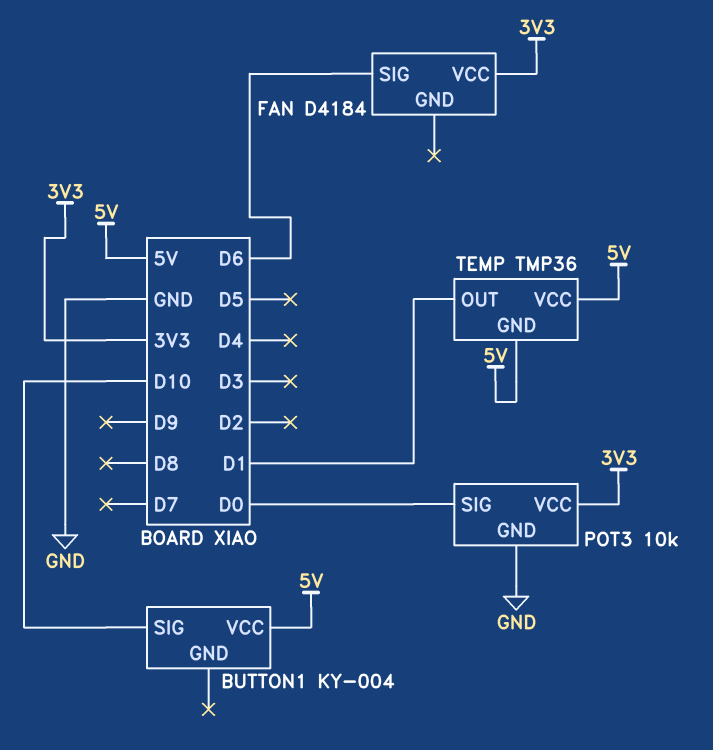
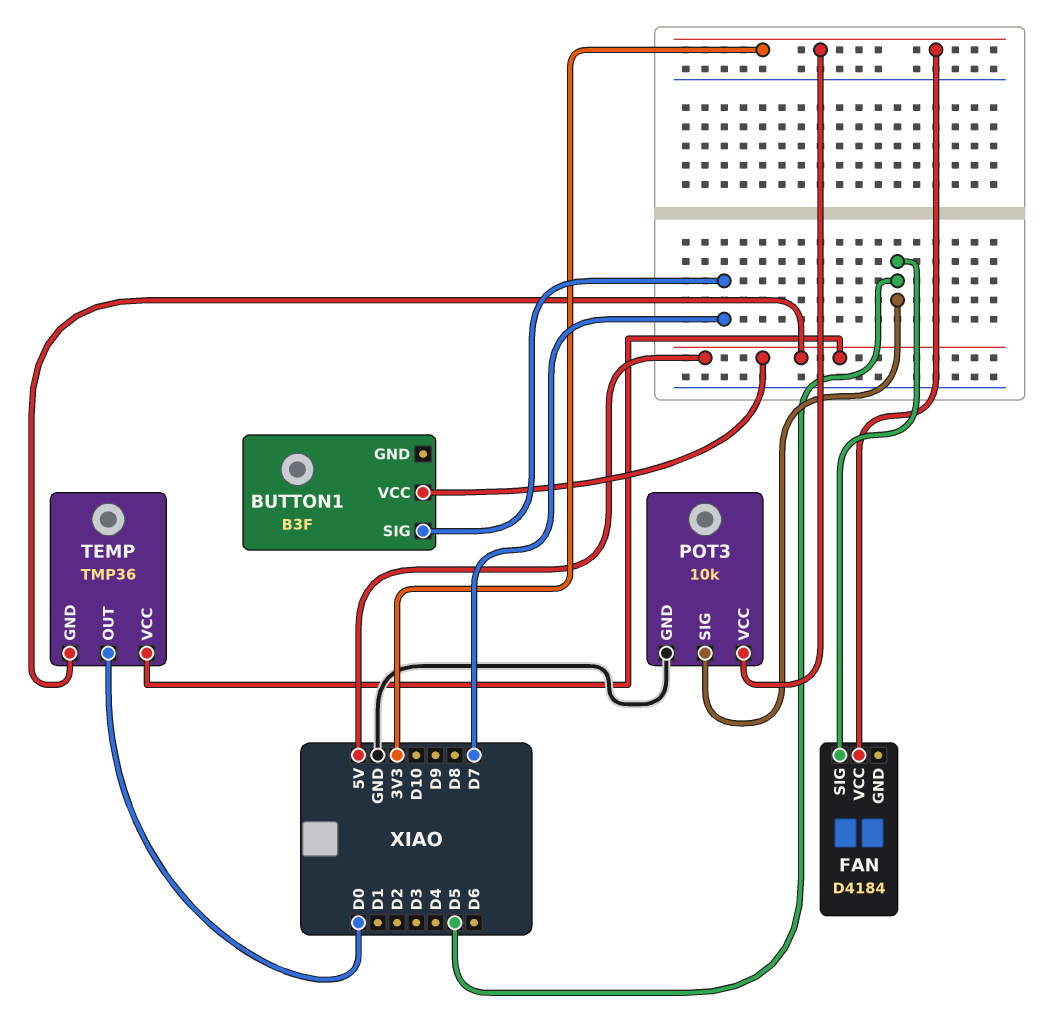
BUTTON1: KY-004 -> B3F
BUTTON1 pin SIG: D10 -> D7
FAN pin SIG: D6 -> D5
POT3 pin SIG: D0 -> D5
TEMP pin OUT: D1 -> D0

